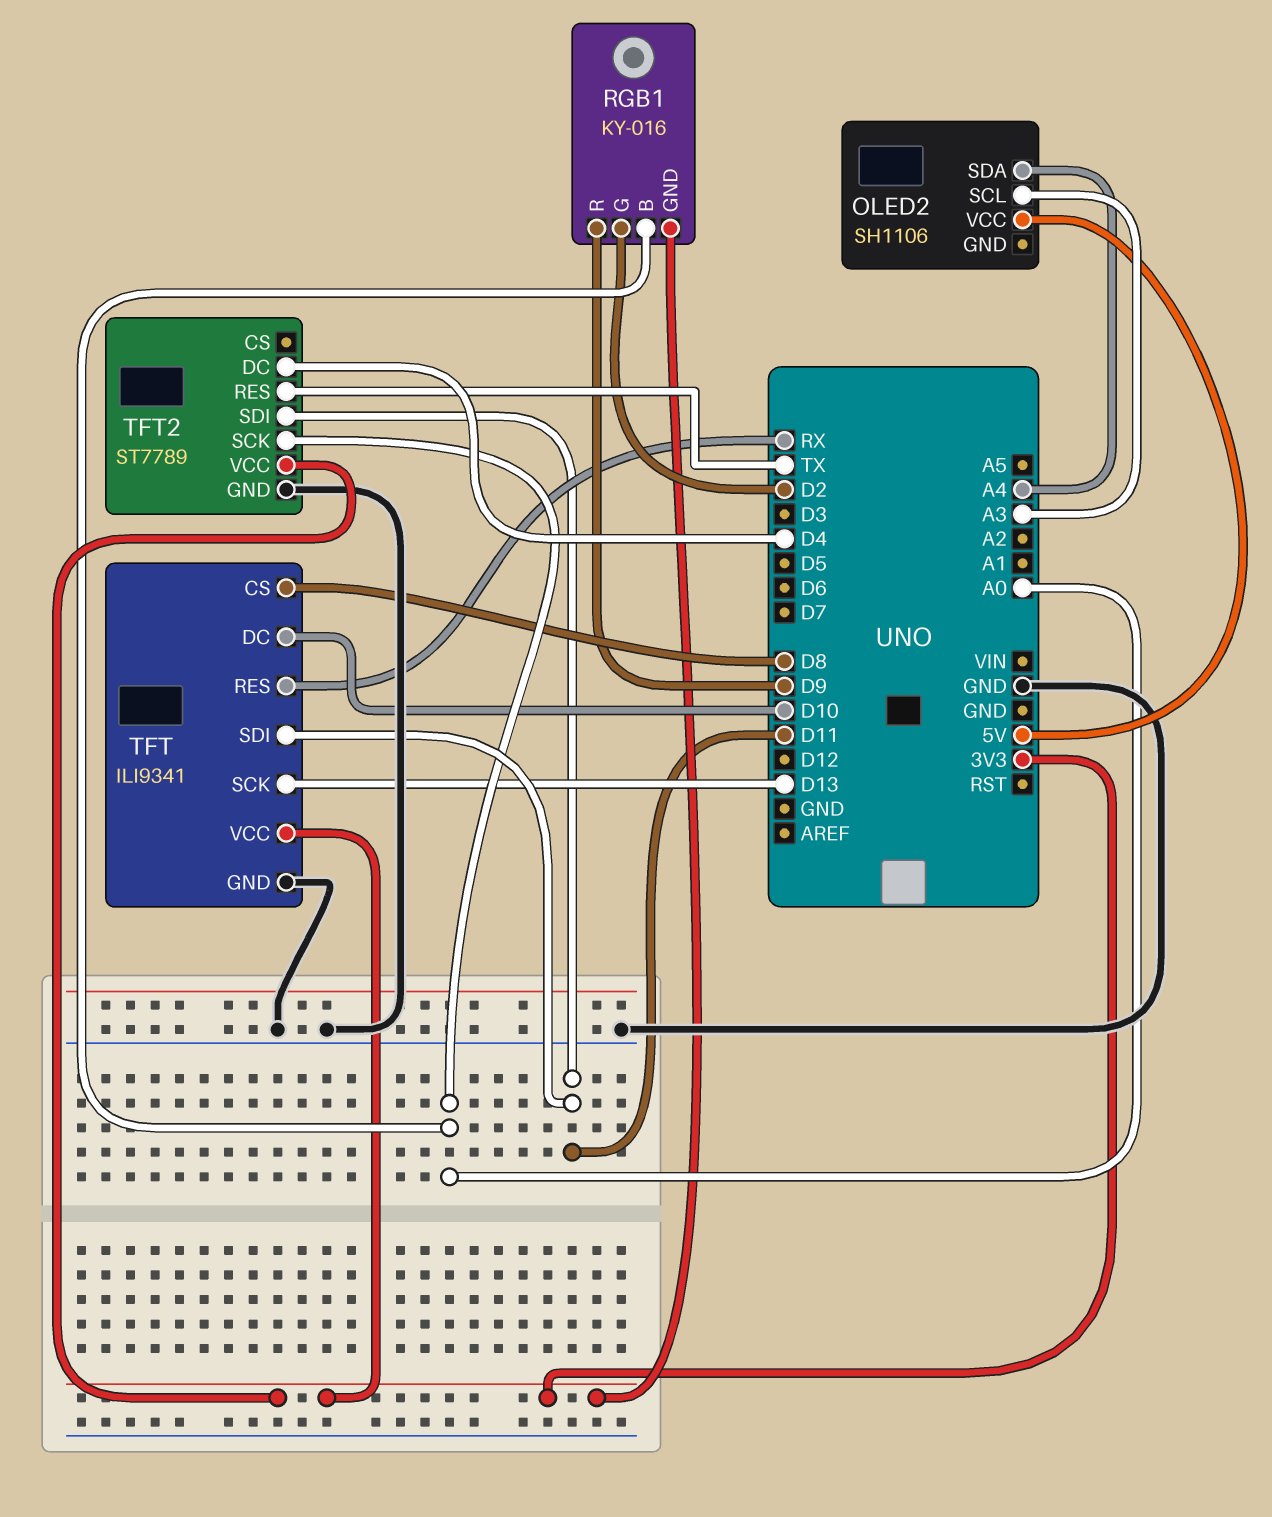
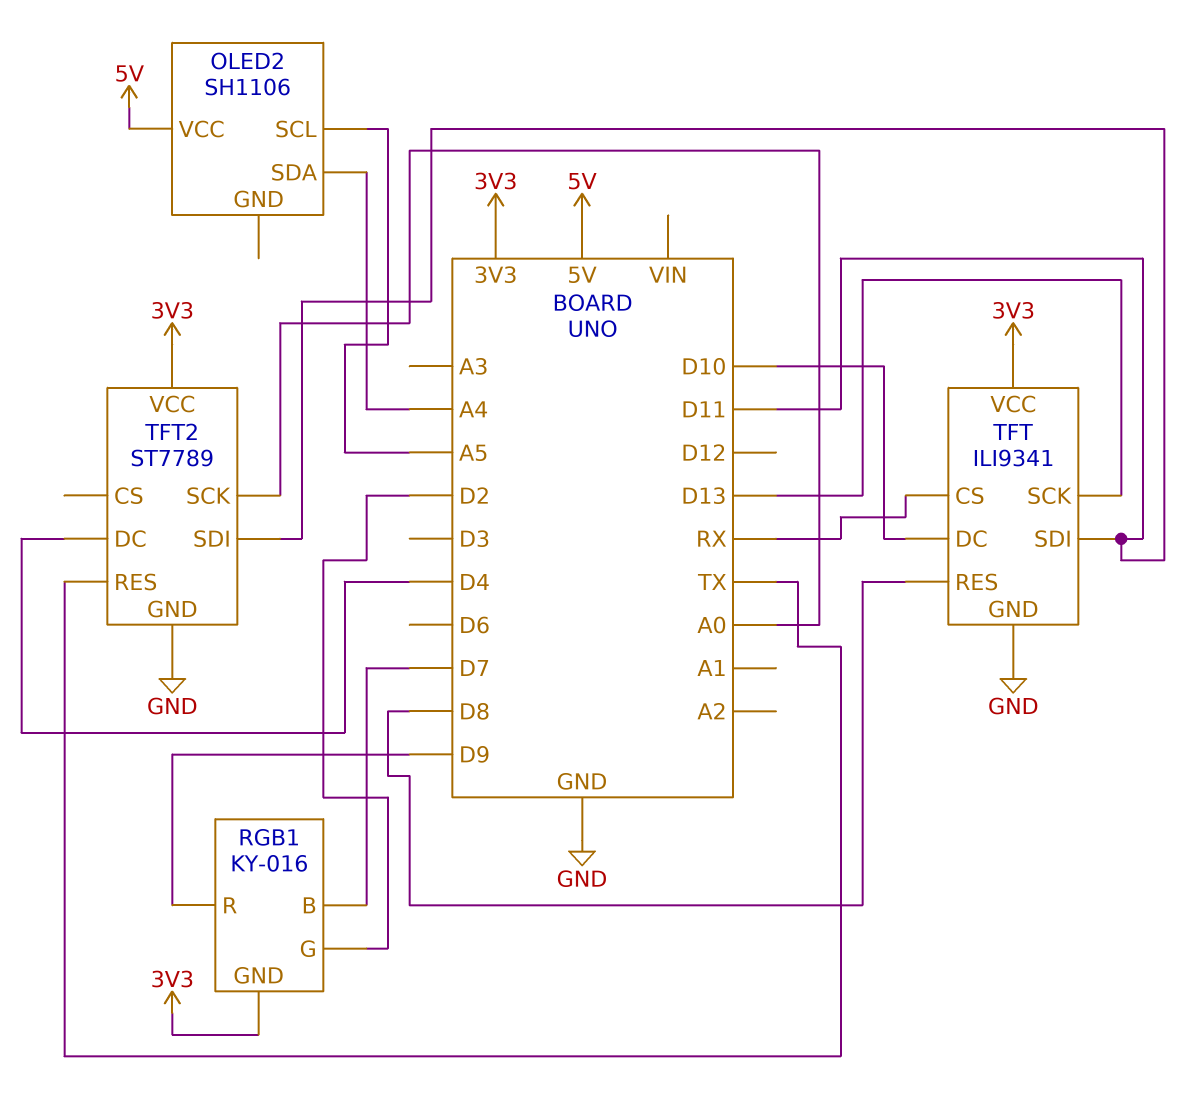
OLED2 pin SCL: A3 -> A5
RGB1 pin B: A0 -> D7
TFT pin CS: D8 -> RX
TFT pin RES: RX -> D8

